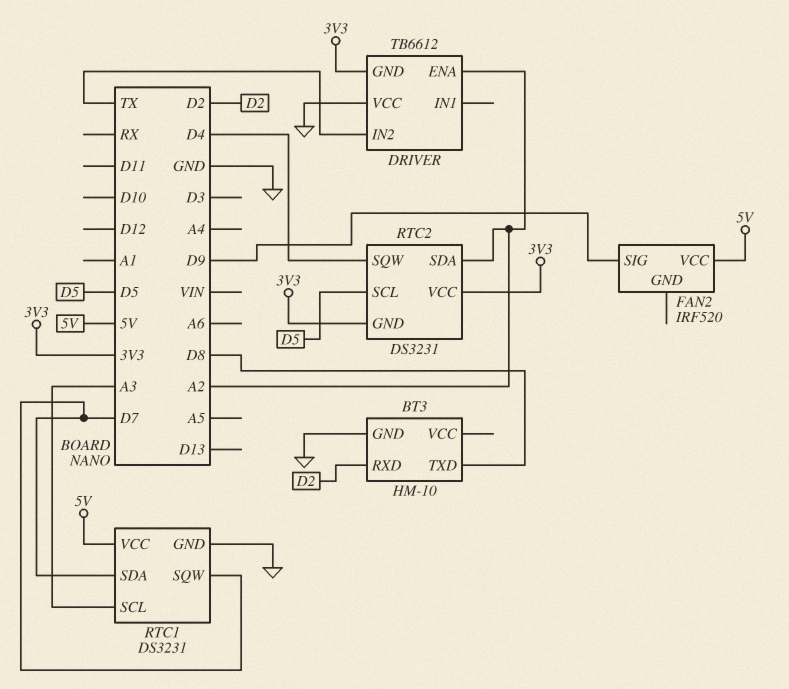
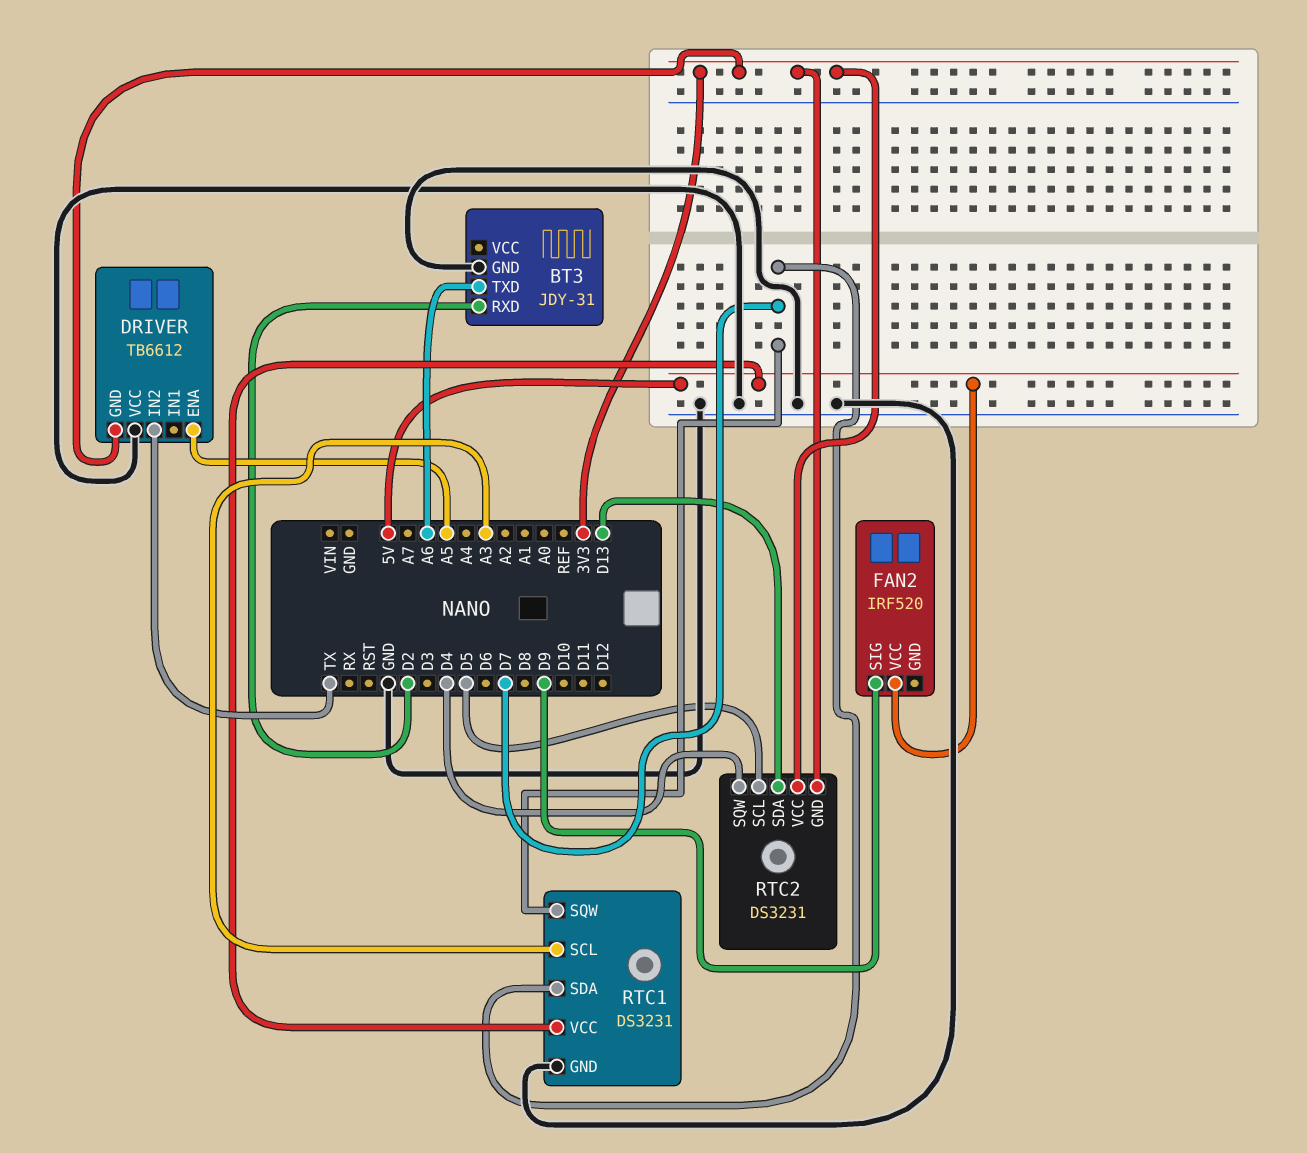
BT3: HM-10 -> JDY-31
BT3 pin TXD: D8 -> A6
DRIVER pin ENA: A2 -> A5
RTC2 pin SDA: A2 -> D13

